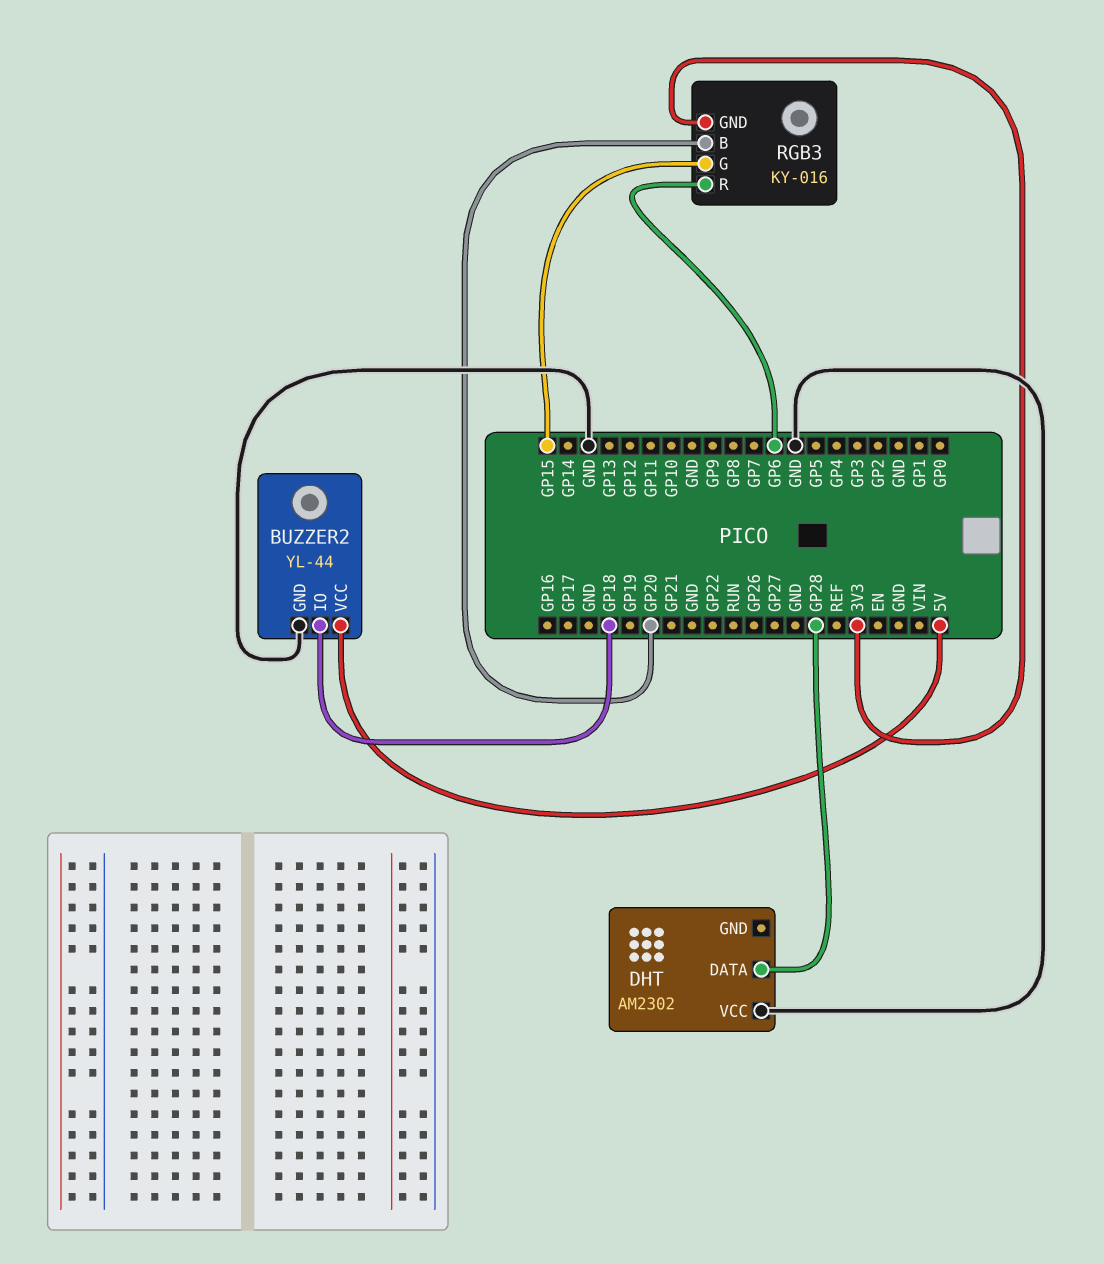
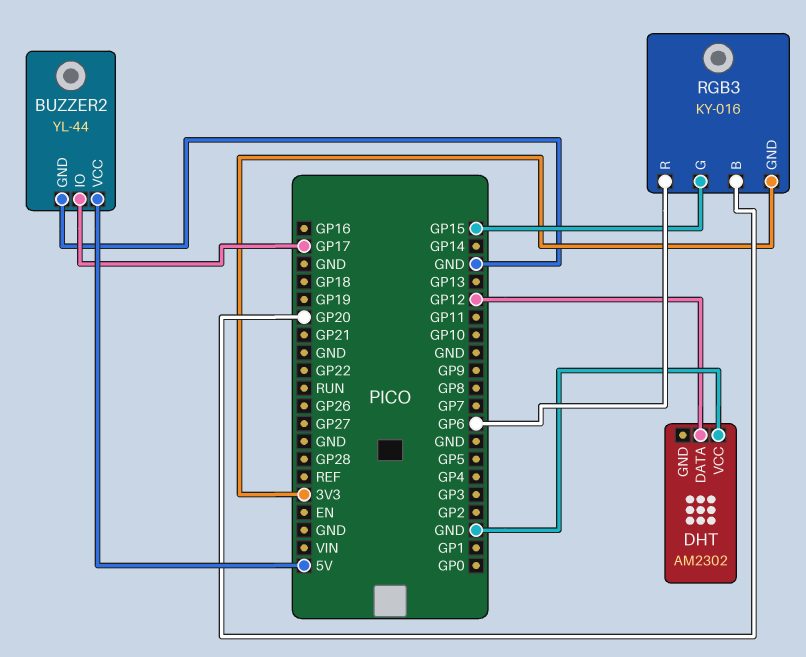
BUZZER2 pin IO: GP18 -> GP17
DHT pin DATA: GP28 -> GP12

